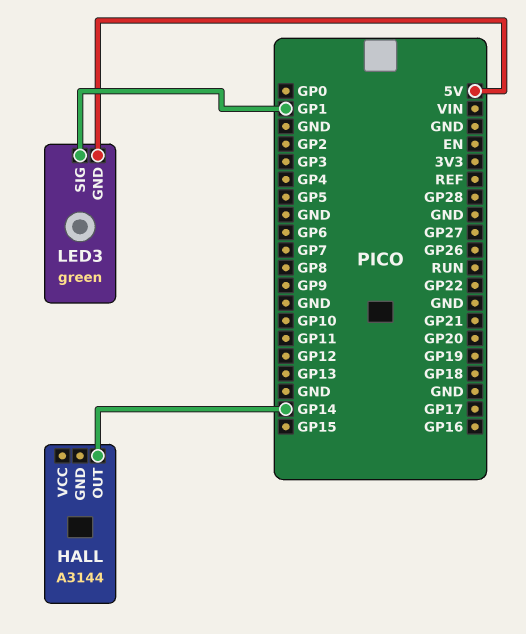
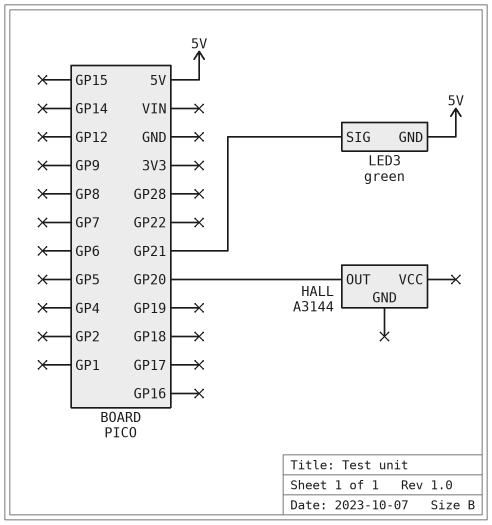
HALL pin OUT: GP14 -> GP20
LED3 pin SIG: GP1 -> GP21

